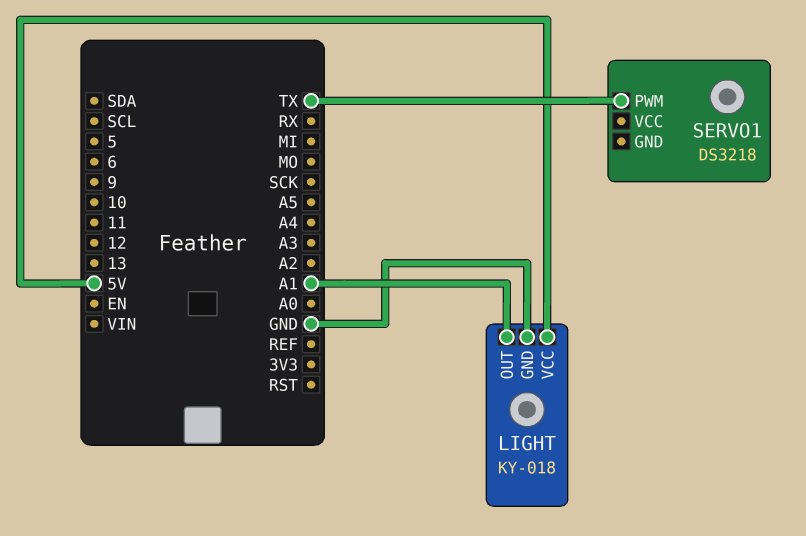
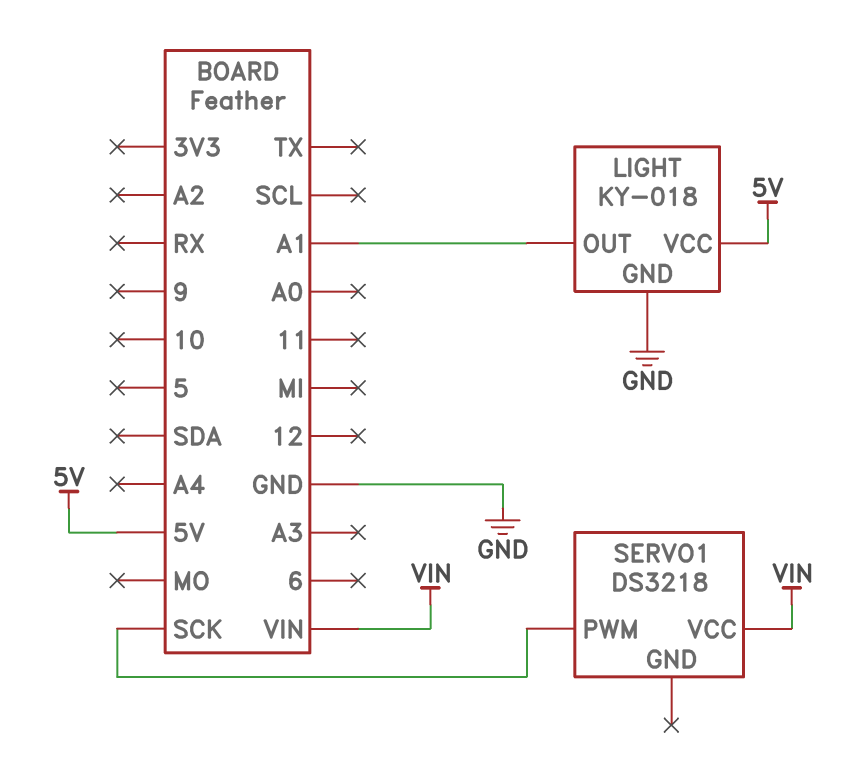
SERVO1 pin PWM: TX -> SCK
SERVO1 pin VCC: none -> VIN

